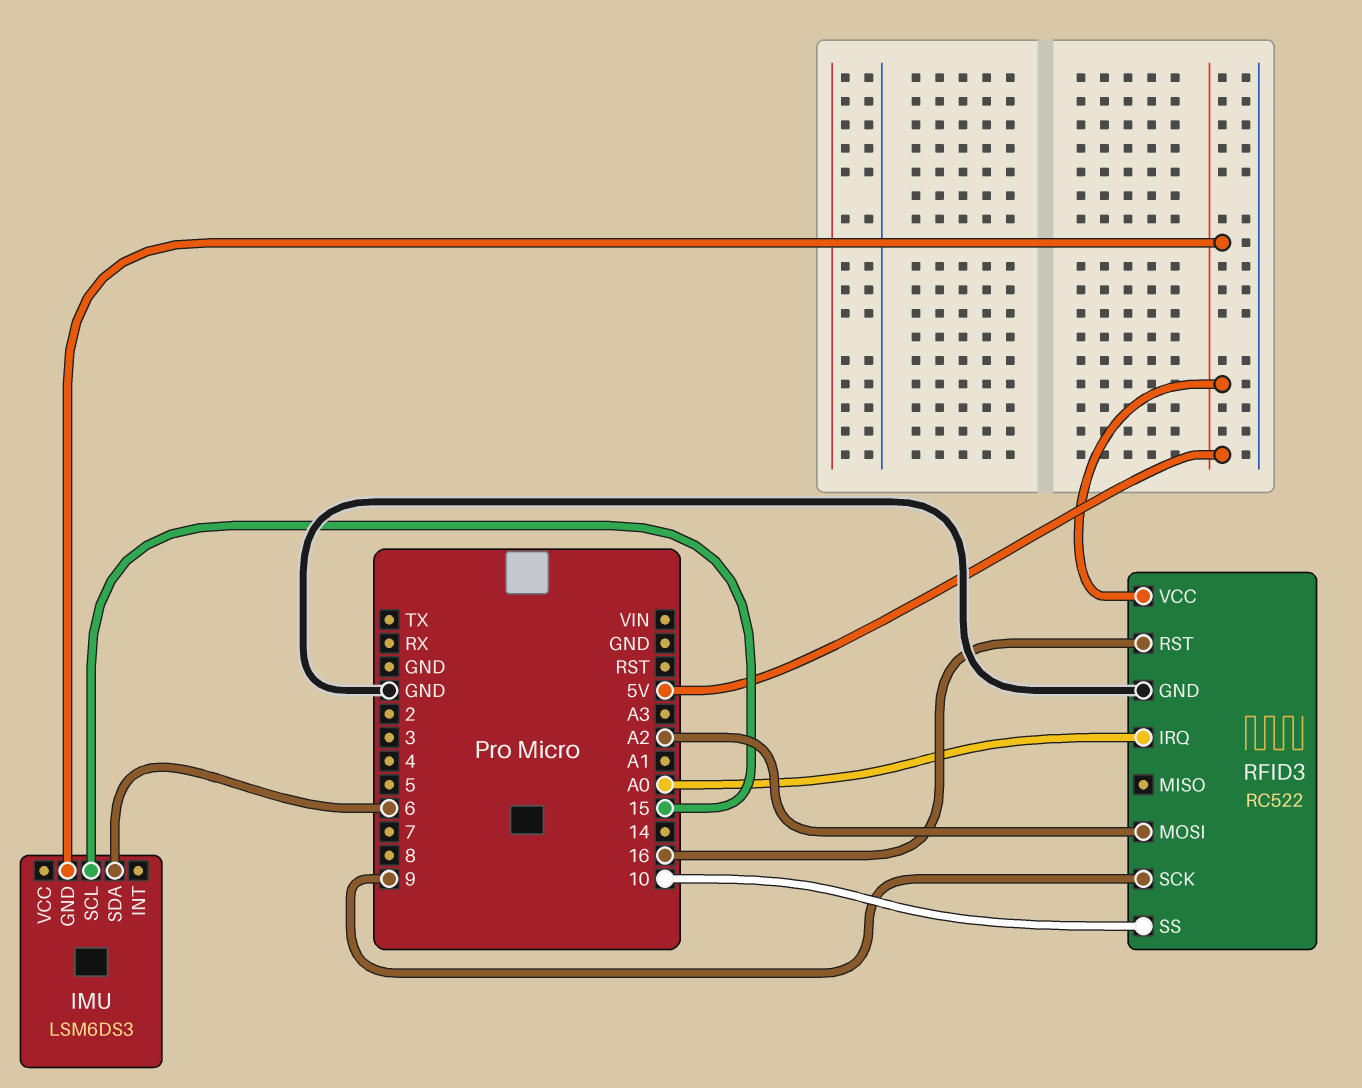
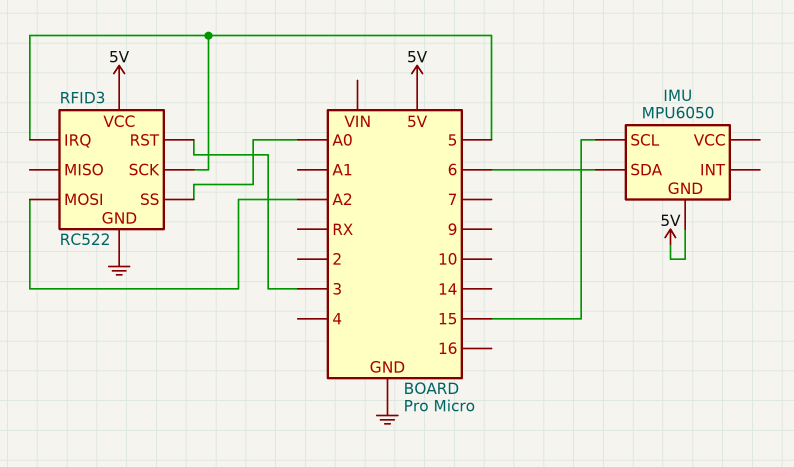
IMU: LSM6DS3 -> MPU6050
RFID3 pin IRQ: A0 -> 5
RFID3 pin RST: 16 -> 3
RFID3 pin SCK: 9 -> 5
RFID3 pin SS: 10 -> A0

